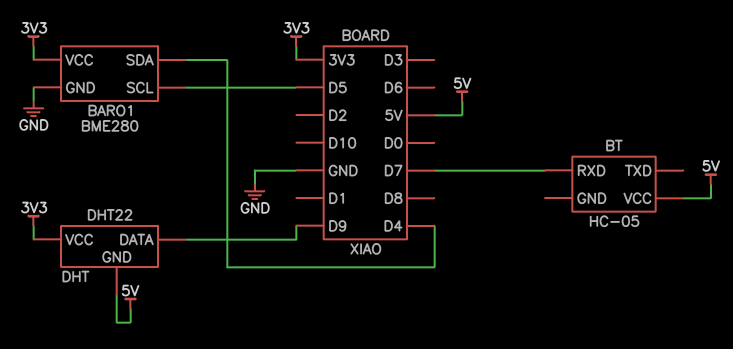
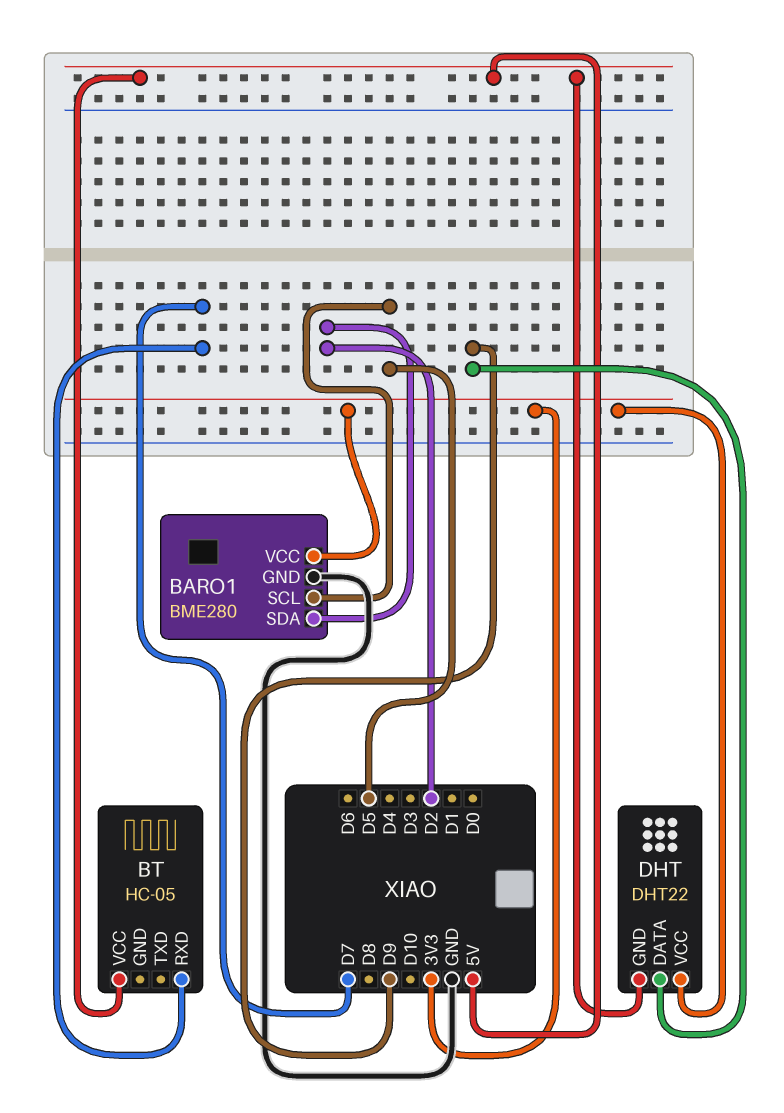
BARO1 pin SDA: D4 -> D2

